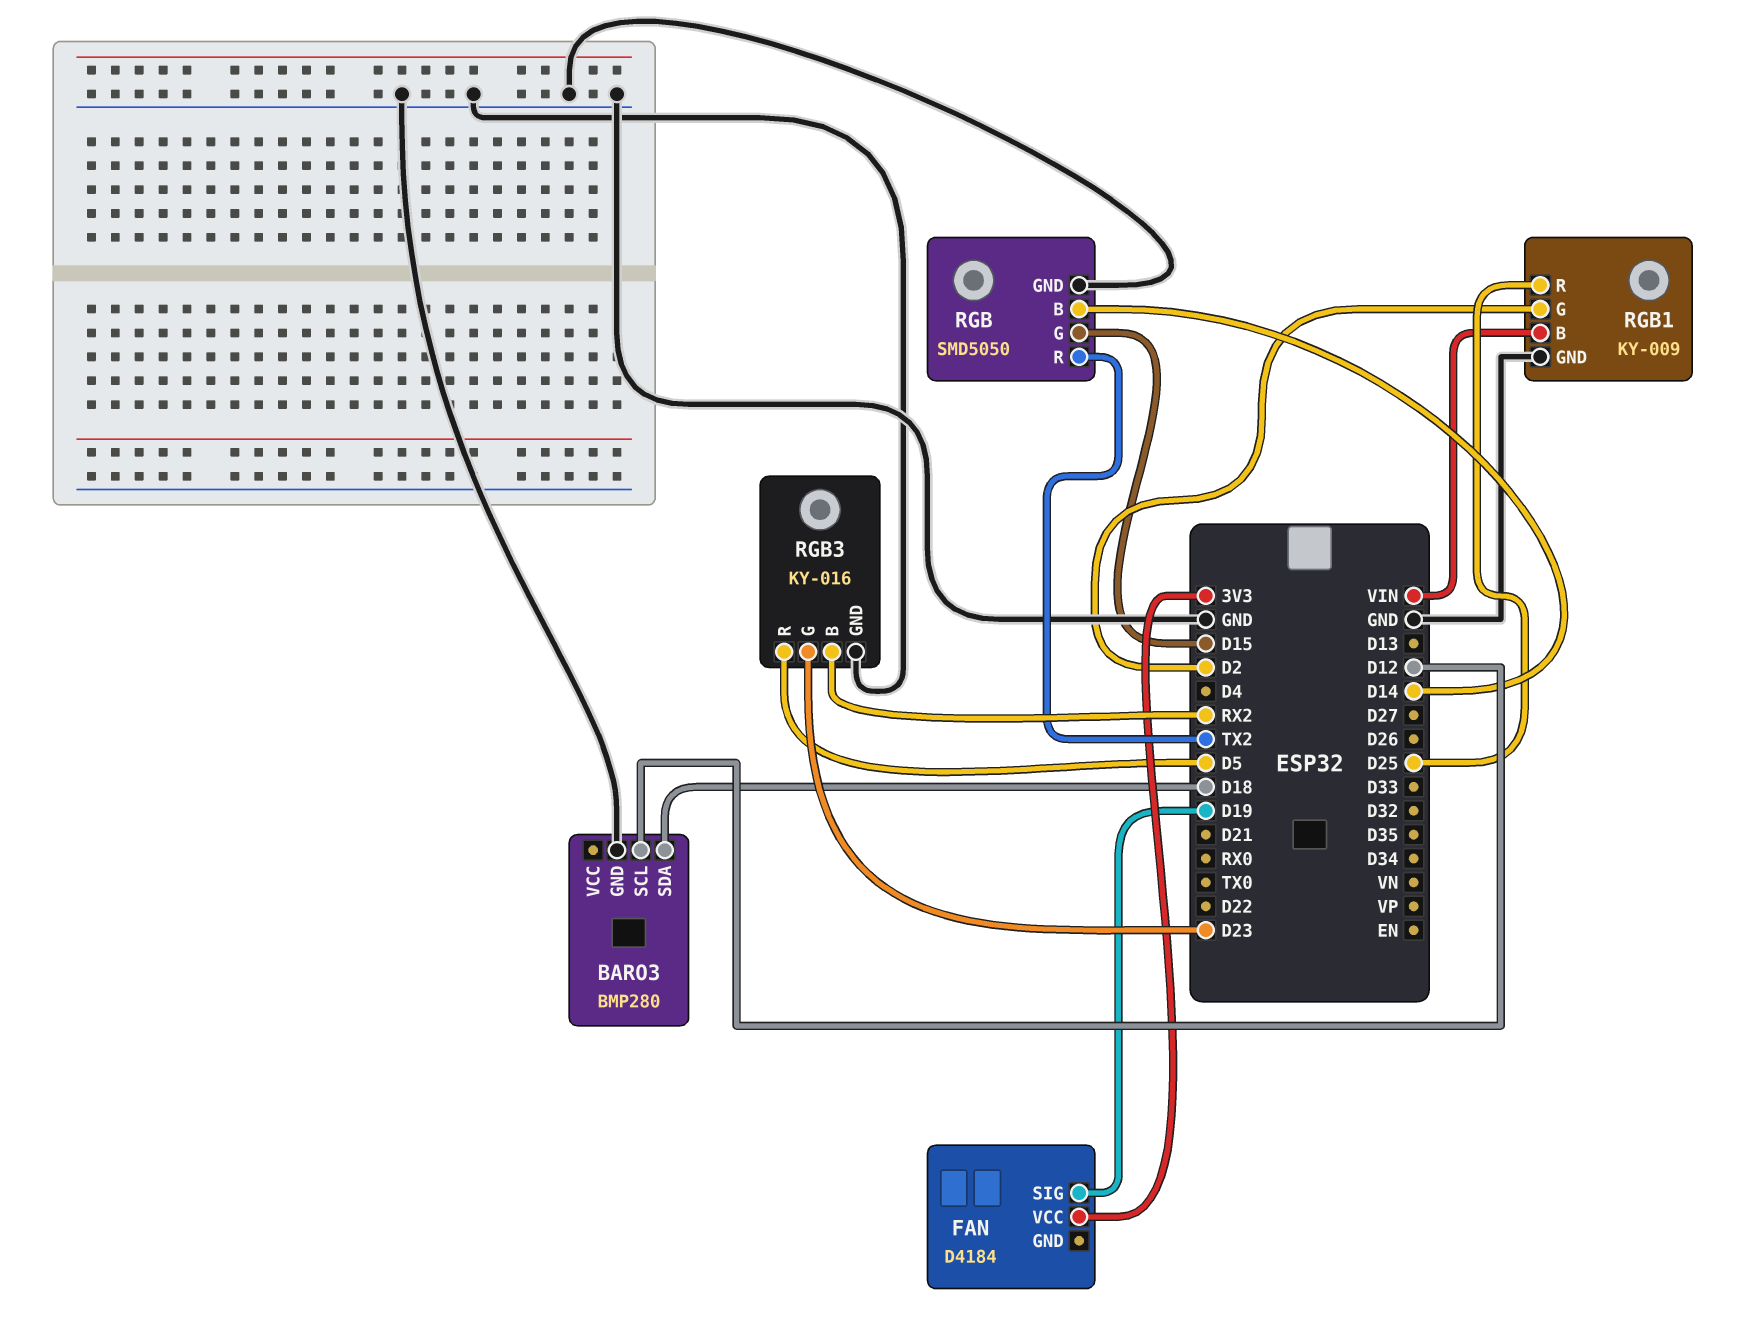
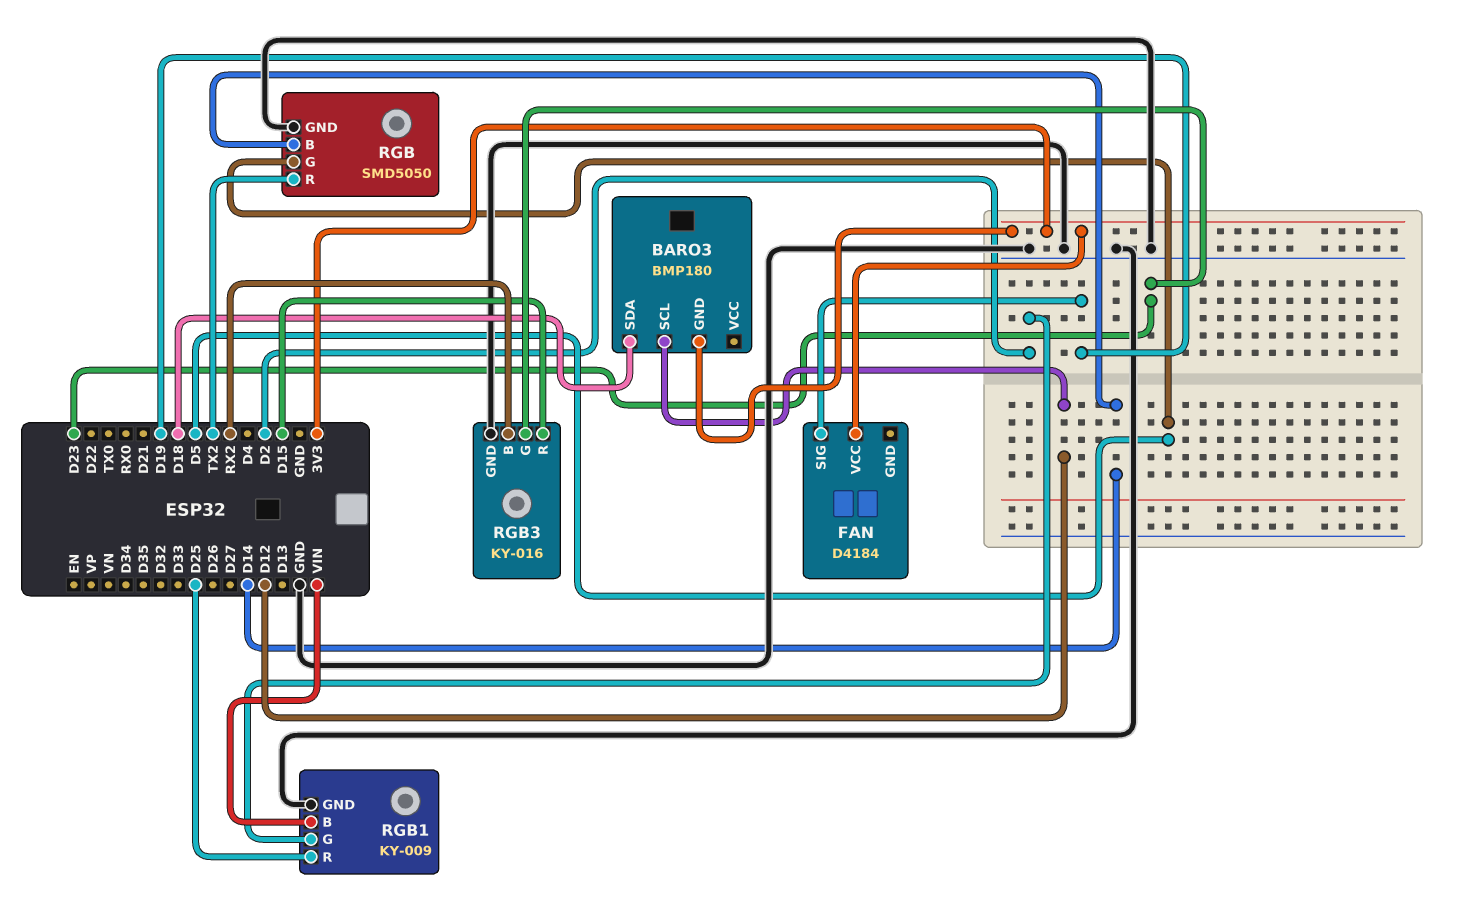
BARO3: BMP280 -> BMP180
BARO3 pin GND: GND -> 3V3
RGB pin G: D15 -> D5
RGB3 pin R: D5 -> D15

